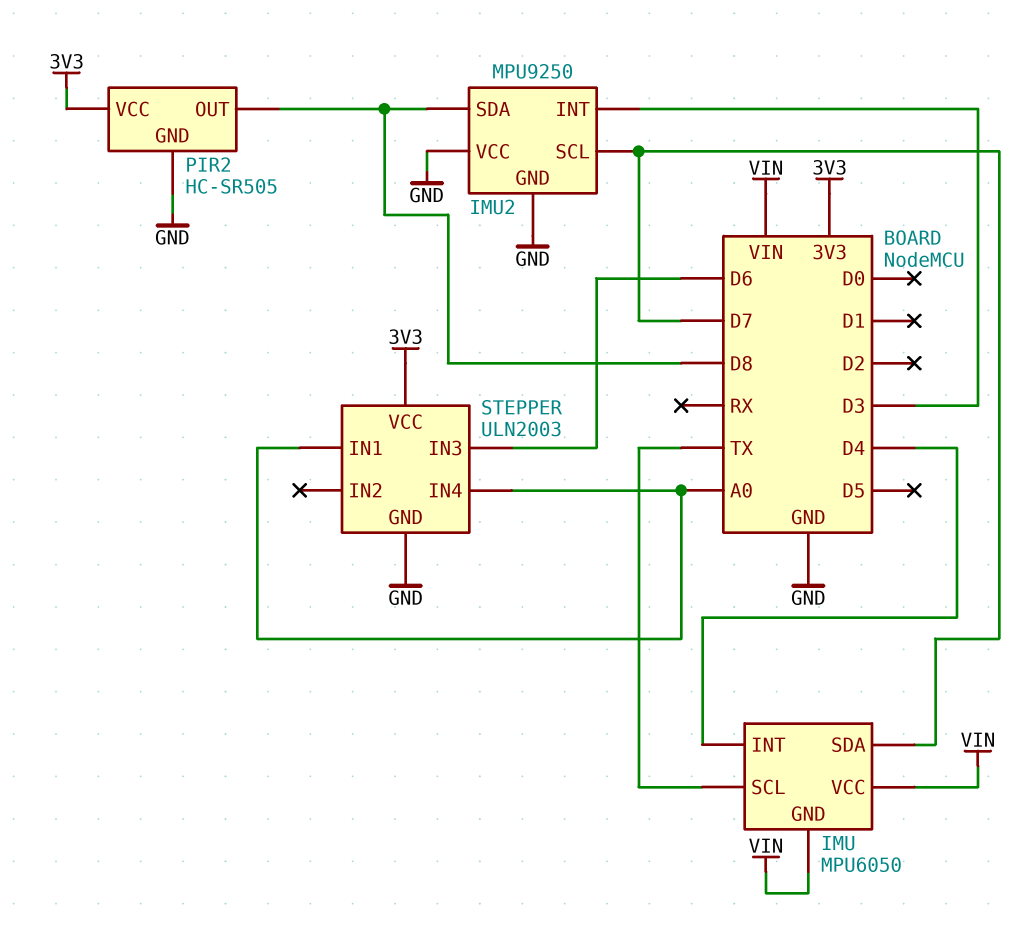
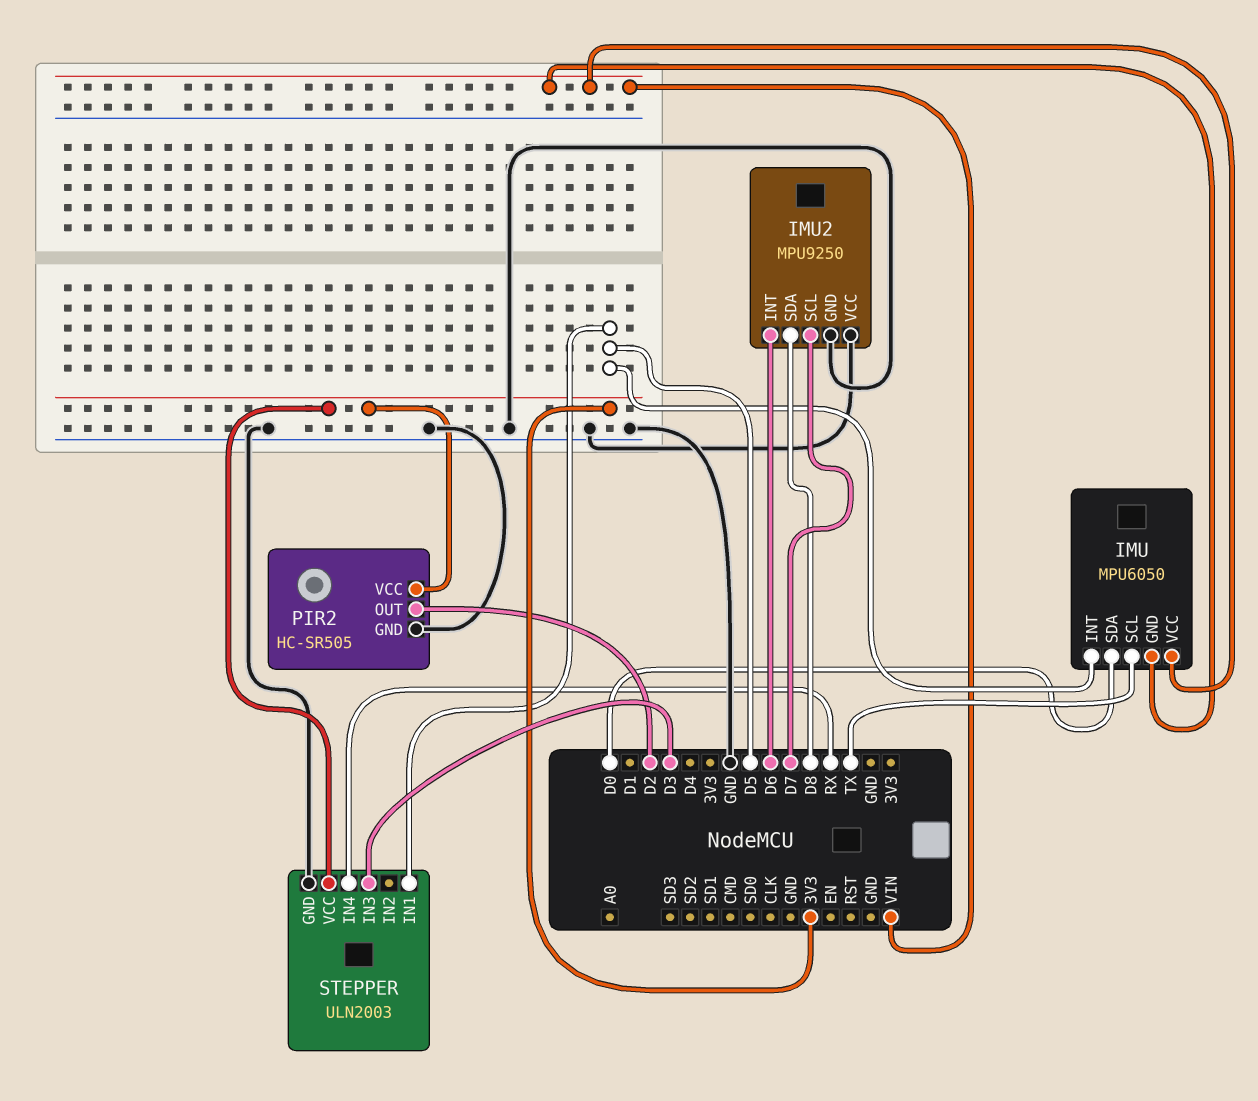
IMU pin INT: D4 -> D5
IMU pin SDA: D7 -> D0
IMU2 pin INT: D3 -> D6
PIR2 pin OUT: D8 -> D2
STEPPER pin IN1: A0 -> D5
STEPPER pin IN3: D6 -> D3
STEPPER pin IN4: A0 -> RX

